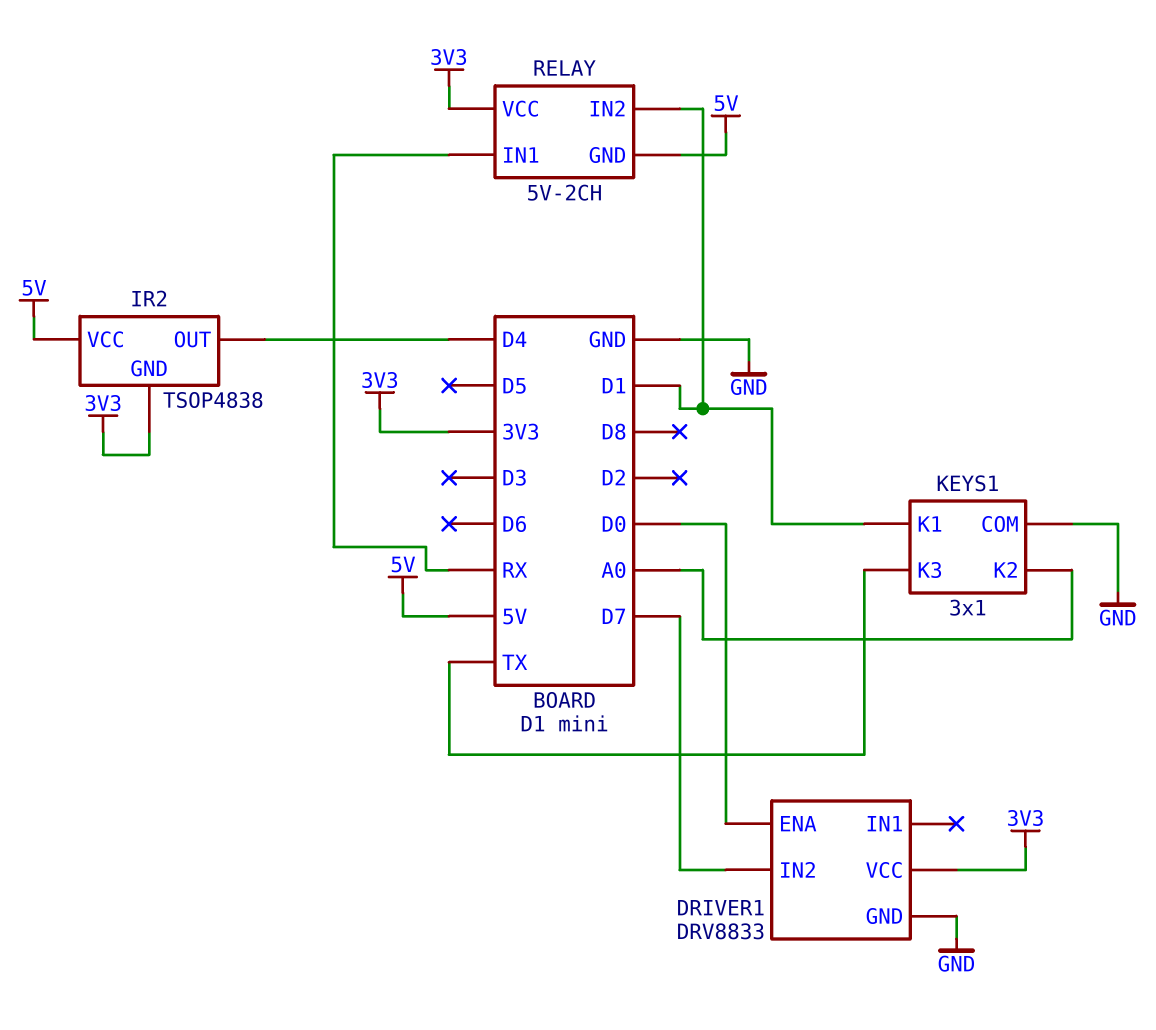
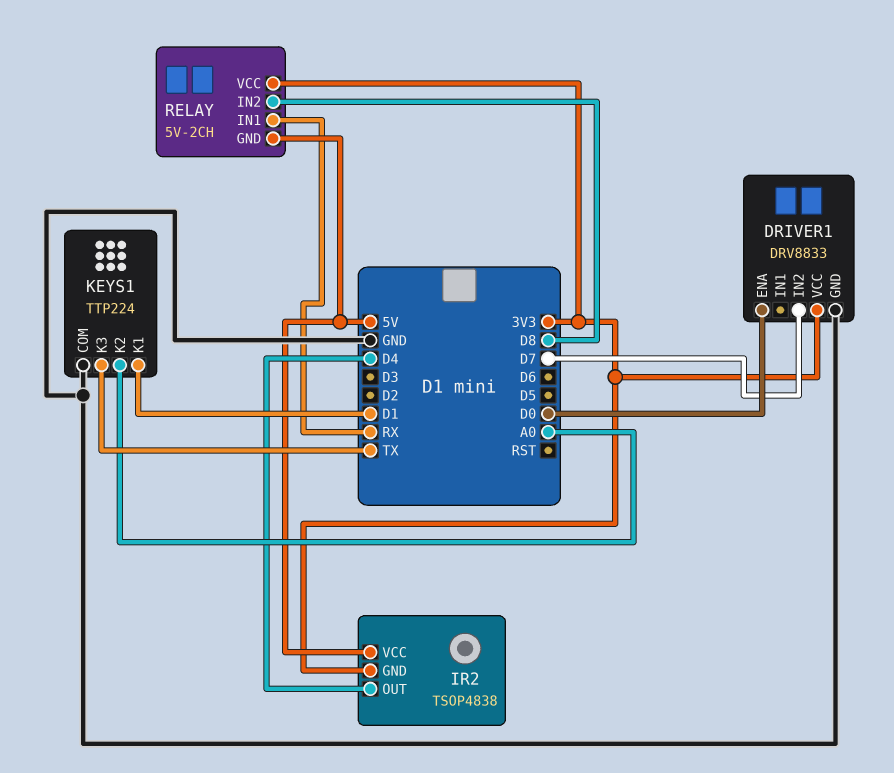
KEYS1: 3x1 -> TTP224
RELAY pin IN2: D1 -> D8

